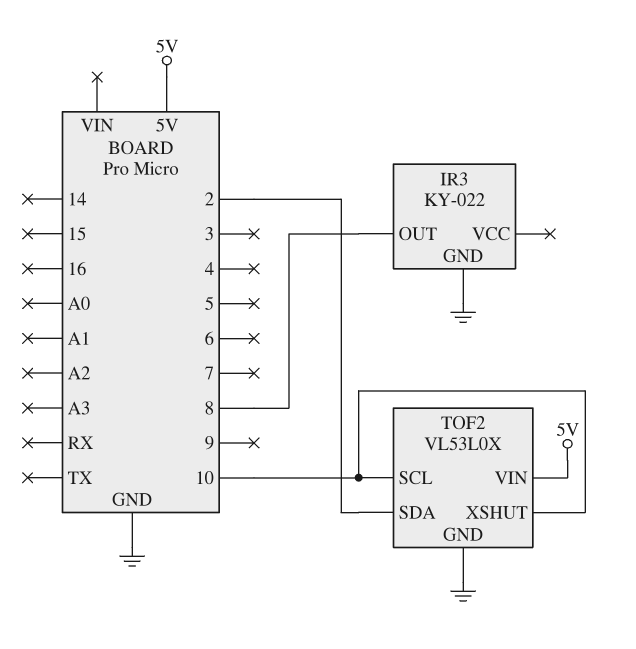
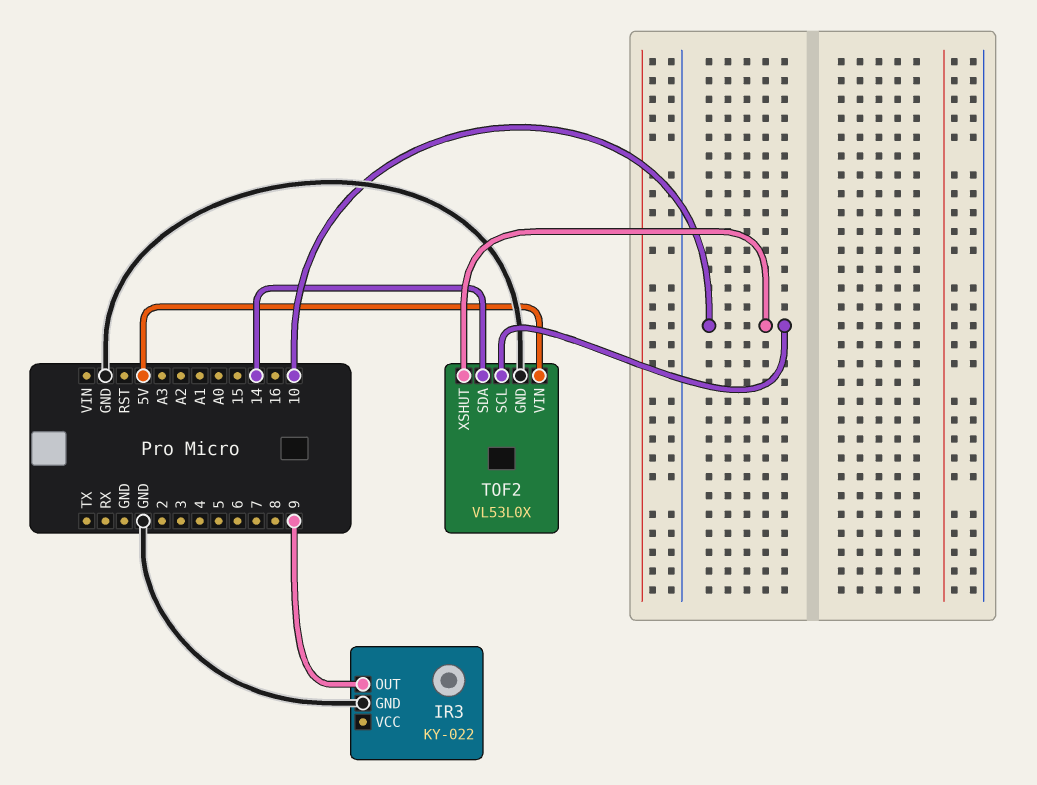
IR3 pin OUT: 8 -> 9
TOF2 pin SDA: 2 -> 14

